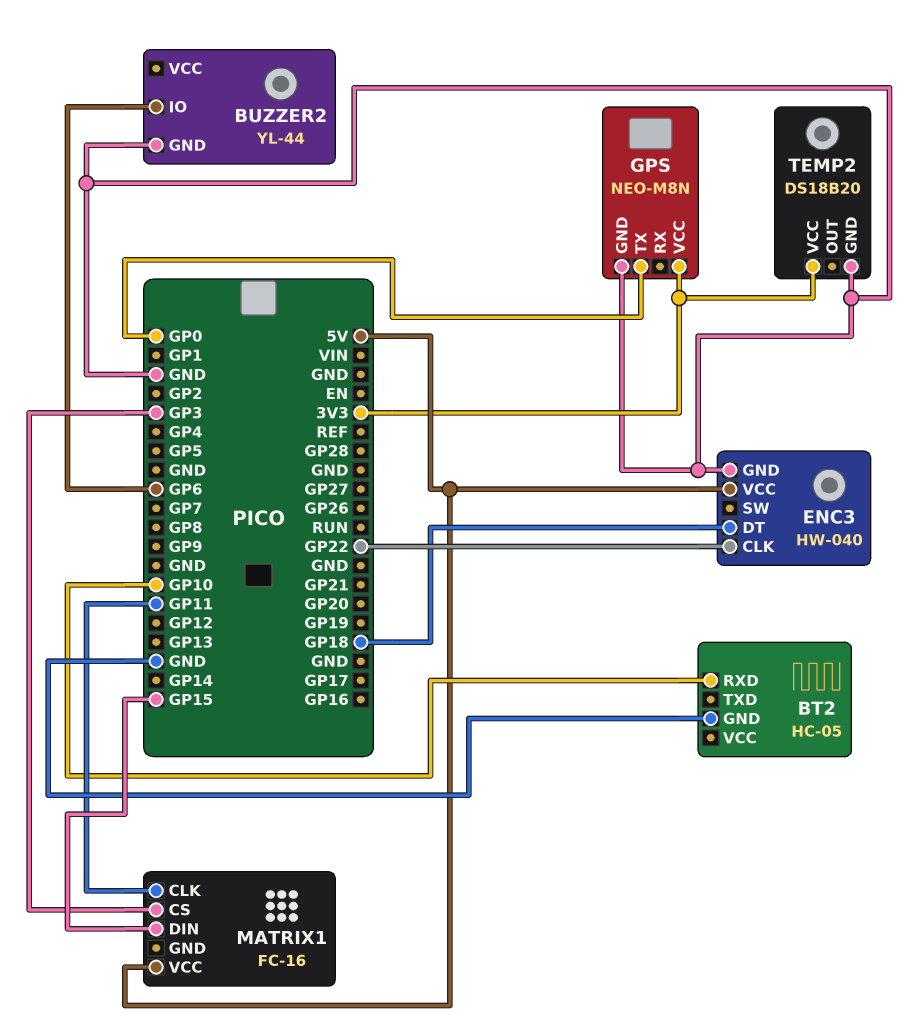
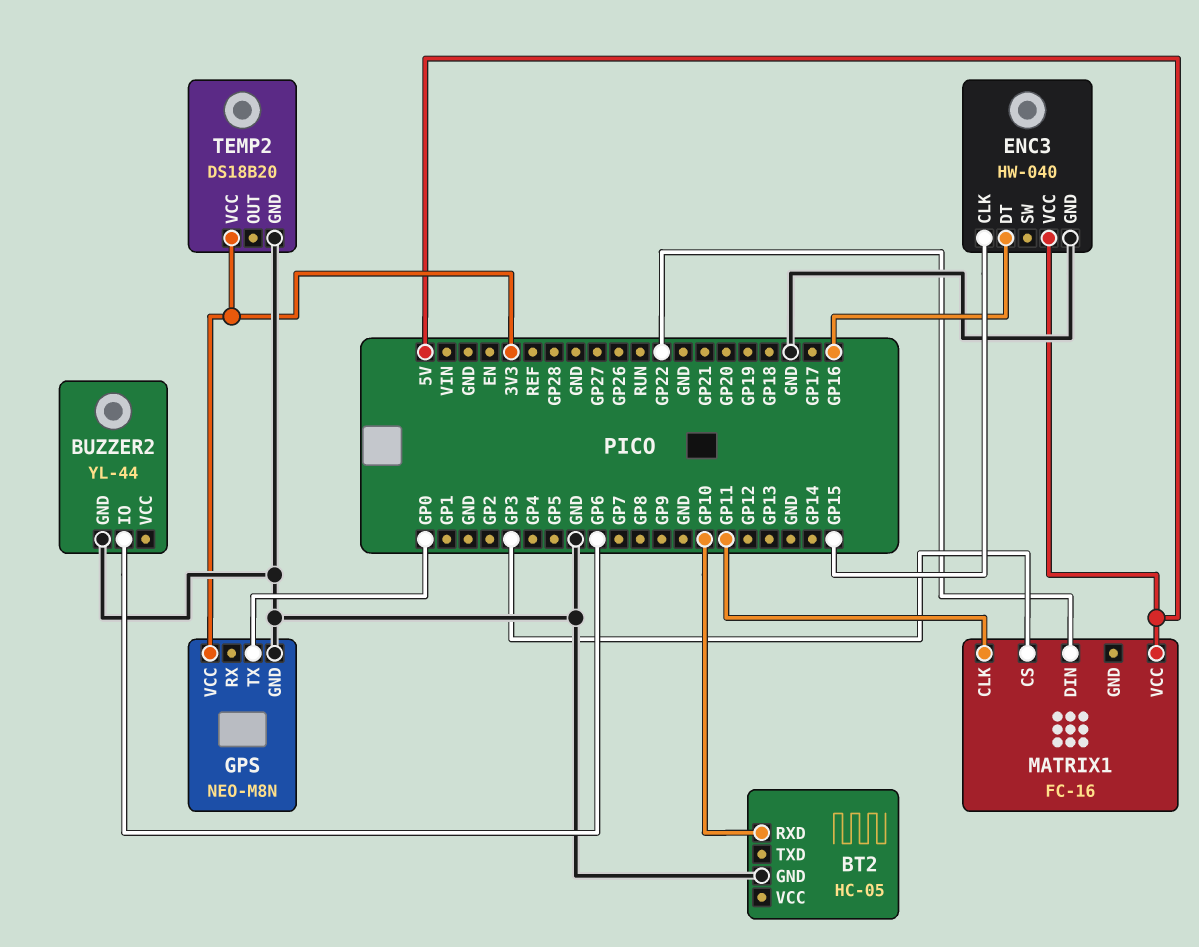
ENC3 pin CLK: GP22 -> GP15
ENC3 pin DT: GP18 -> GP16
MATRIX1 pin DIN: GP15 -> GP22

